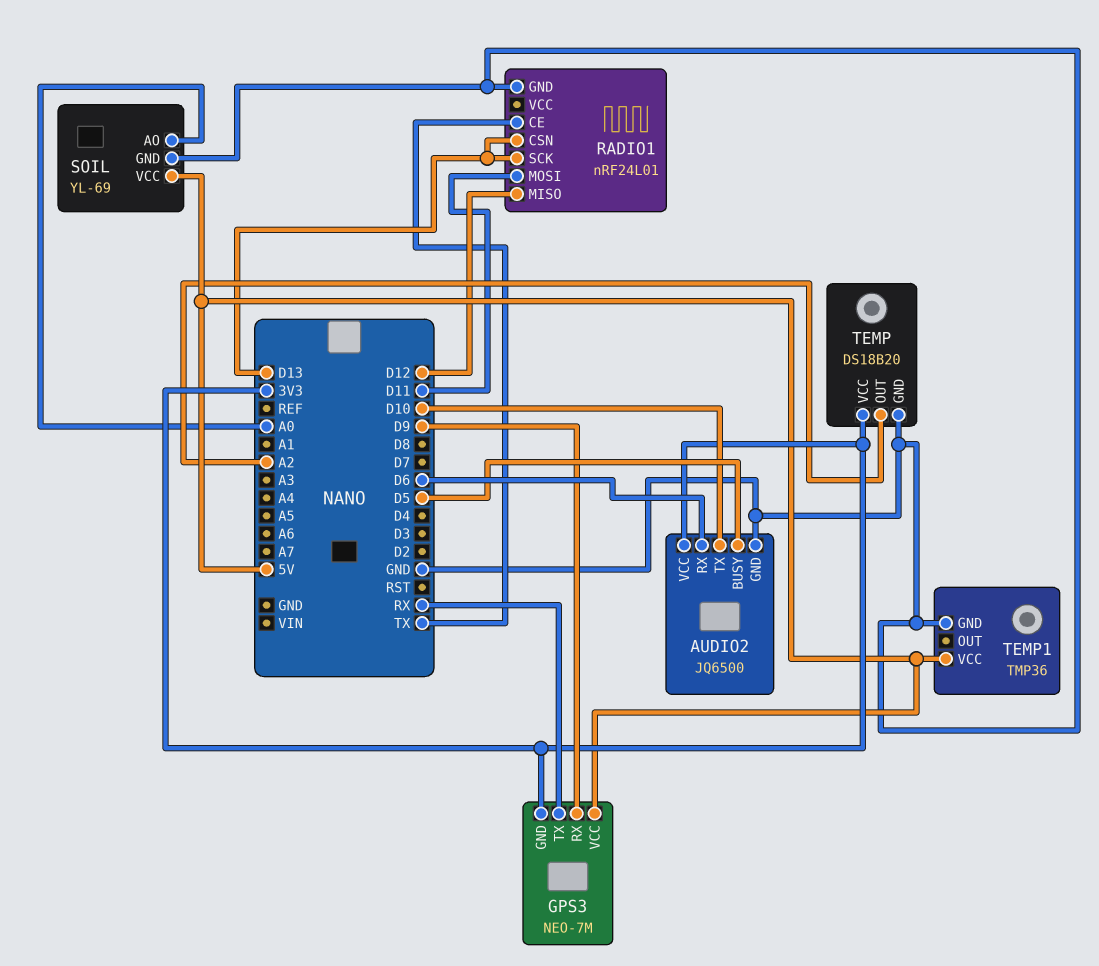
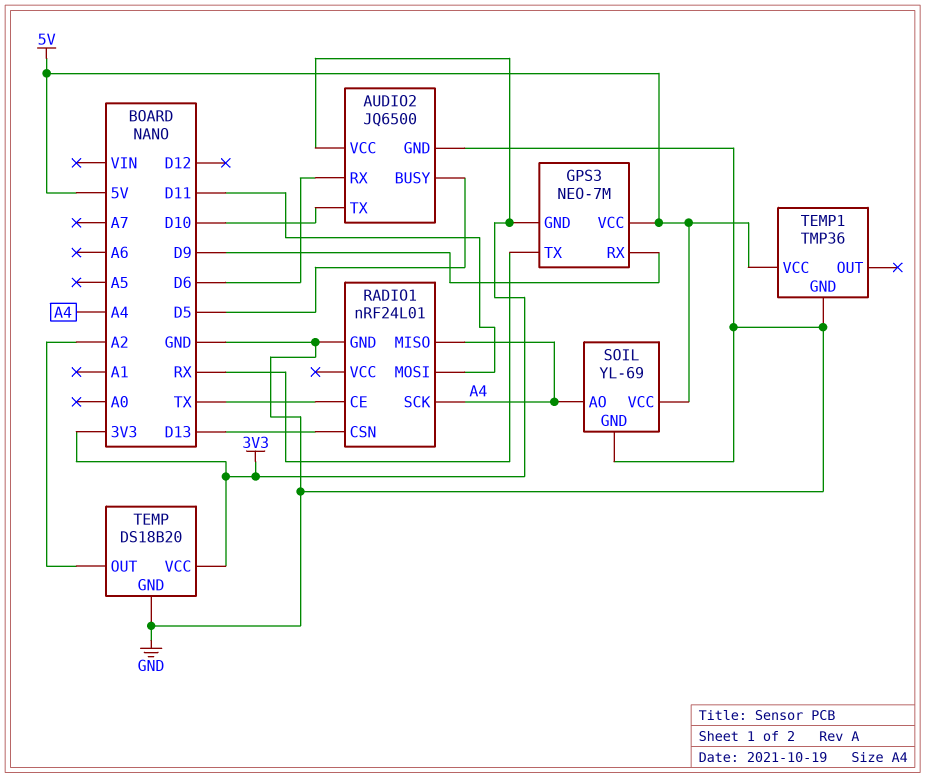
RADIO1 pin MISO: D12 -> A4
RADIO1 pin SCK: D13 -> A4
SOIL pin AO: A0 -> A4

